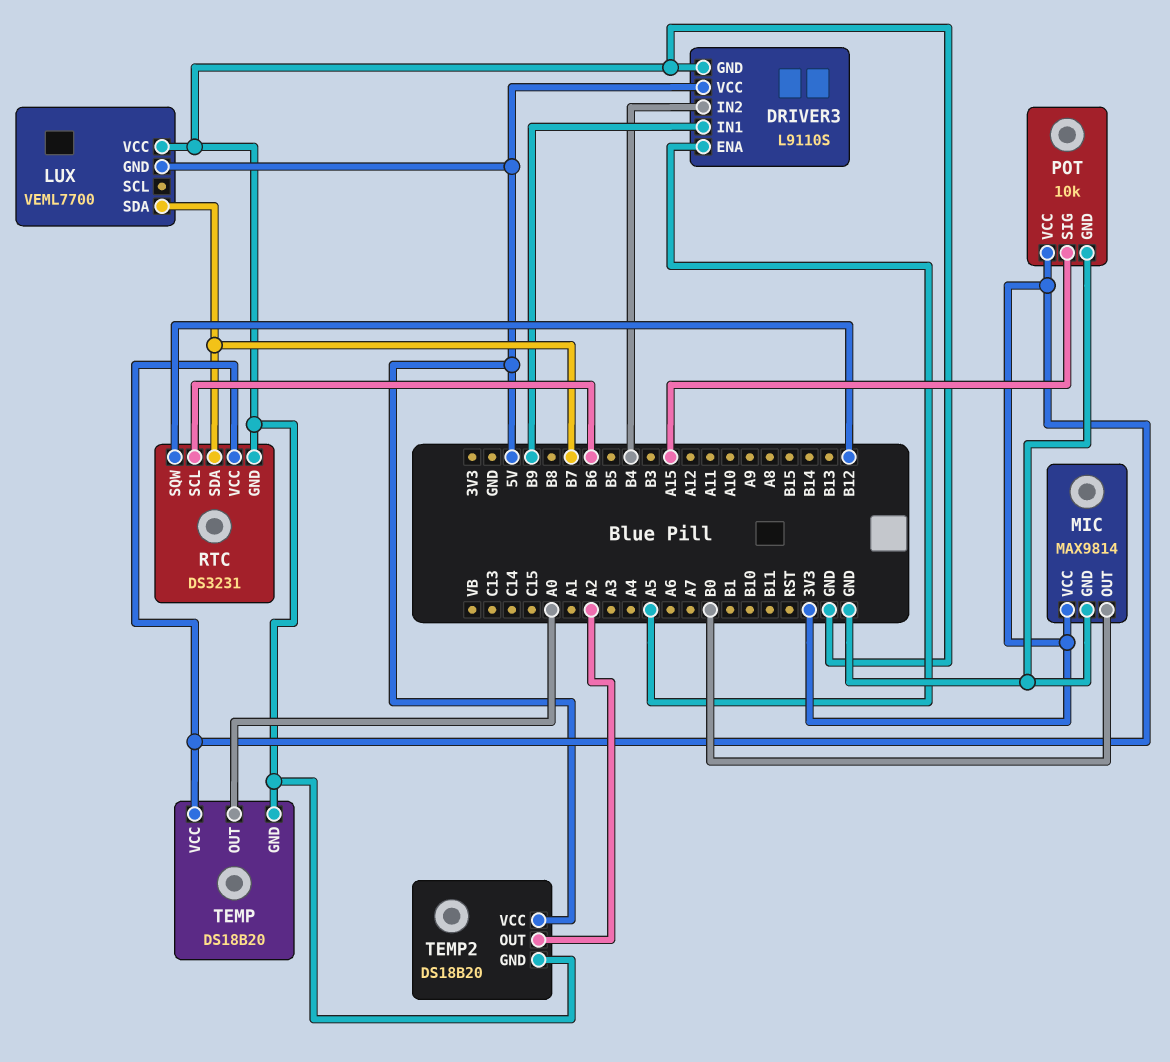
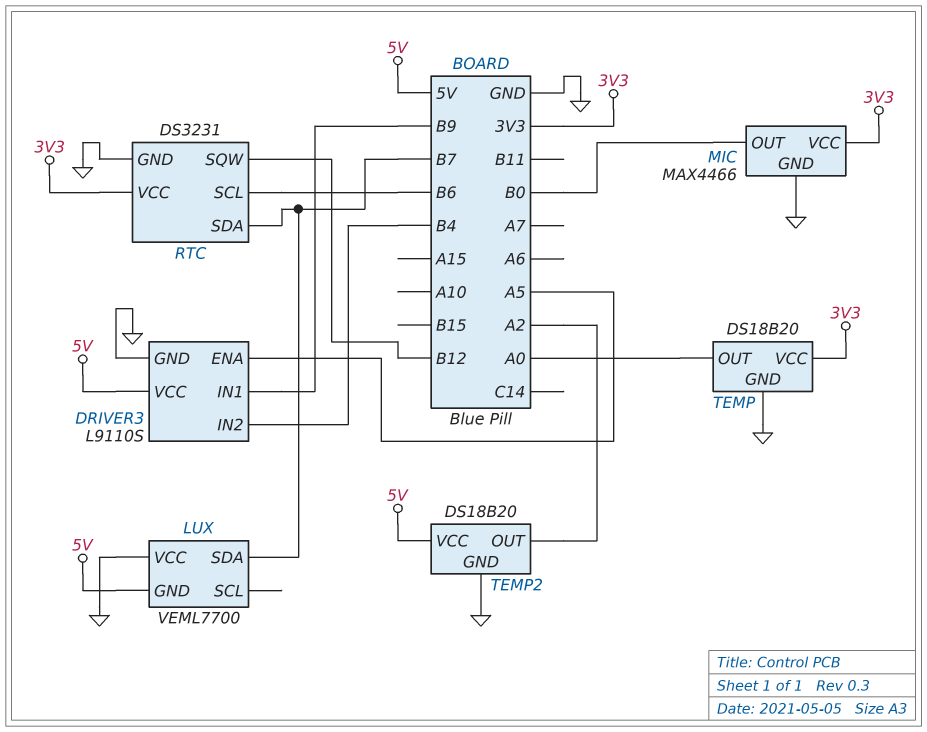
MIC: MAX9814 -> MAX4466
POT: 10k -> none
POT pin GND: GND -> none
POT pin SIG: A15 -> none
POT pin VCC: 3V3 -> none

